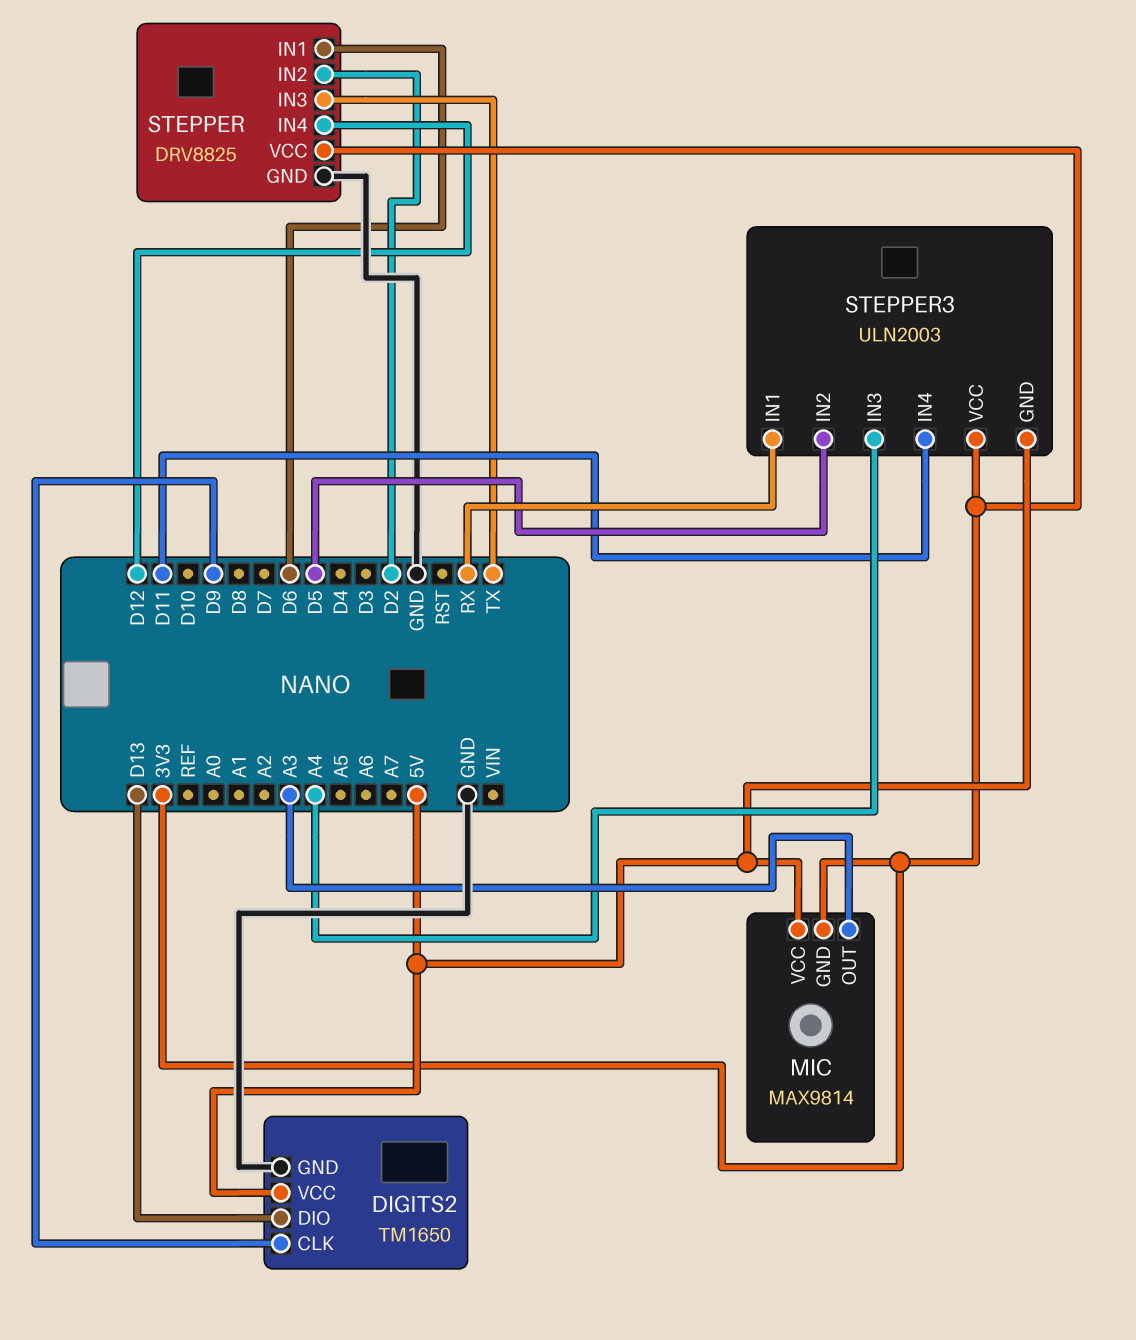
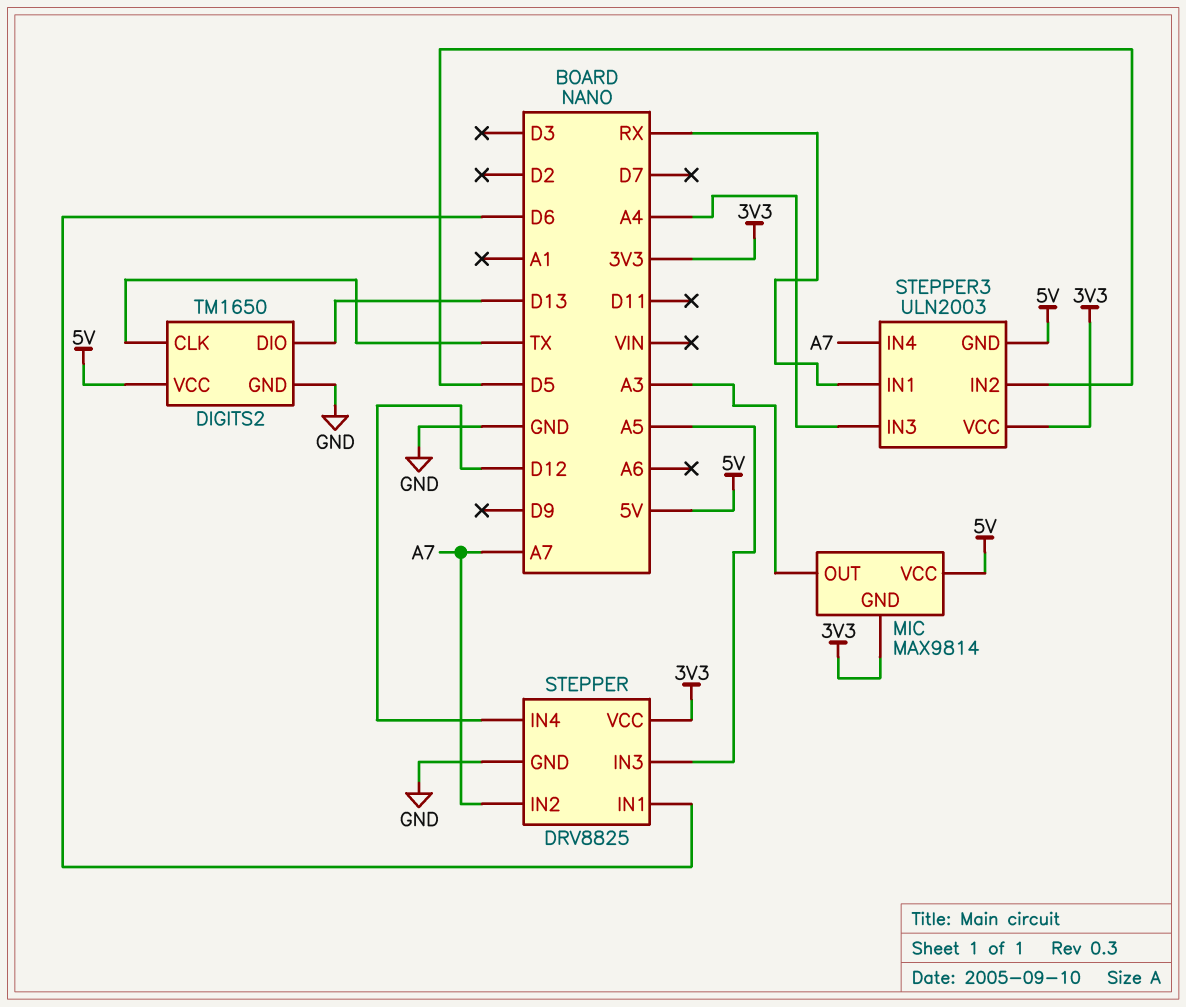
DIGITS2 pin CLK: D9 -> TX
STEPPER pin IN2: D2 -> A7
STEPPER pin IN3: TX -> A5
STEPPER3 pin IN4: D11 -> A7

